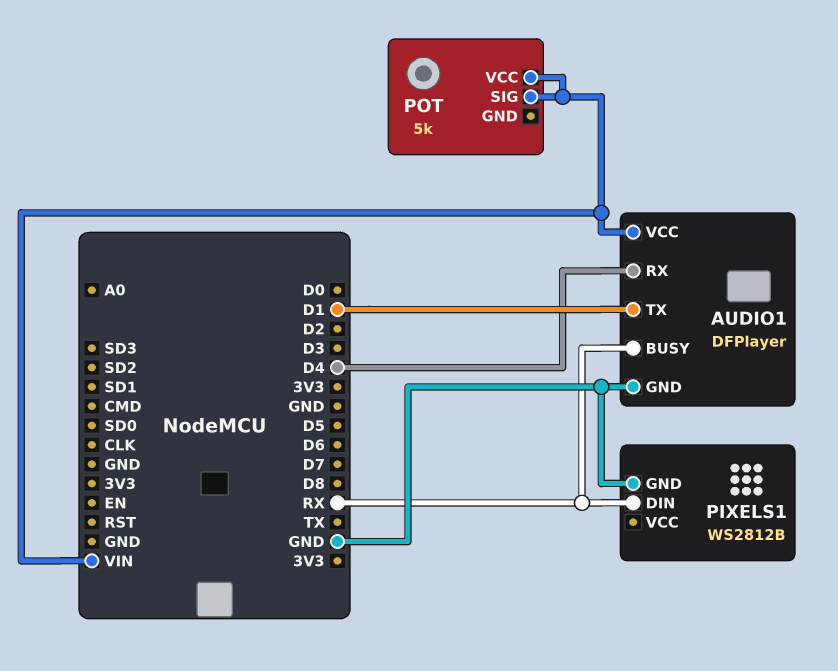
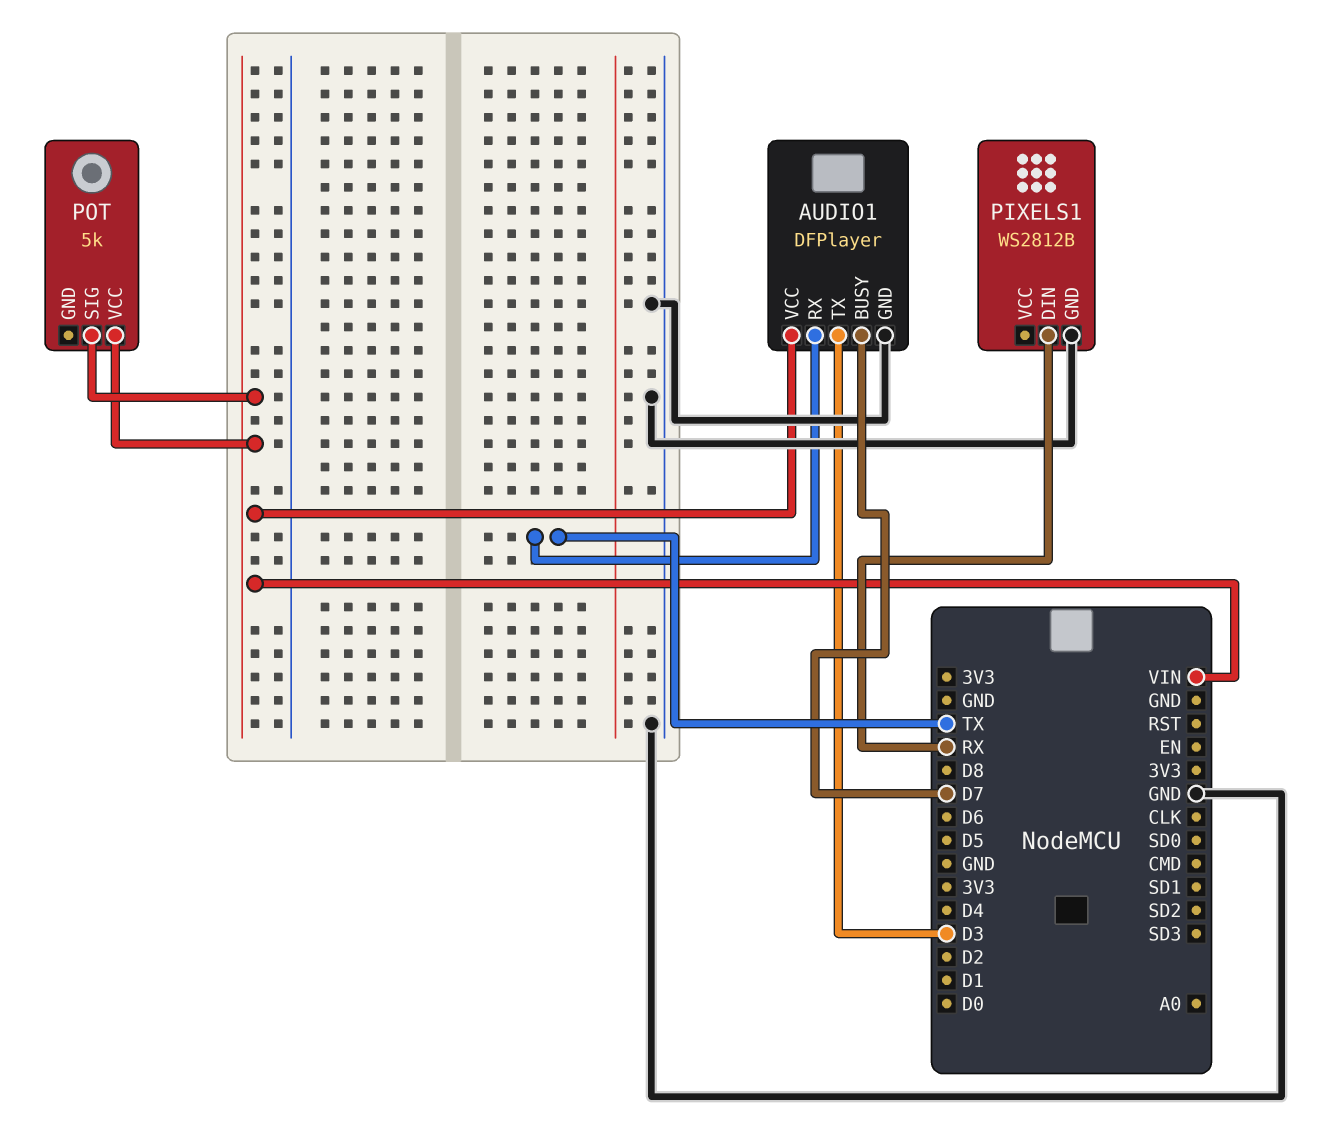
AUDIO1 pin BUSY: RX -> D7
AUDIO1 pin RX: D4 -> TX
AUDIO1 pin TX: D1 -> D3

